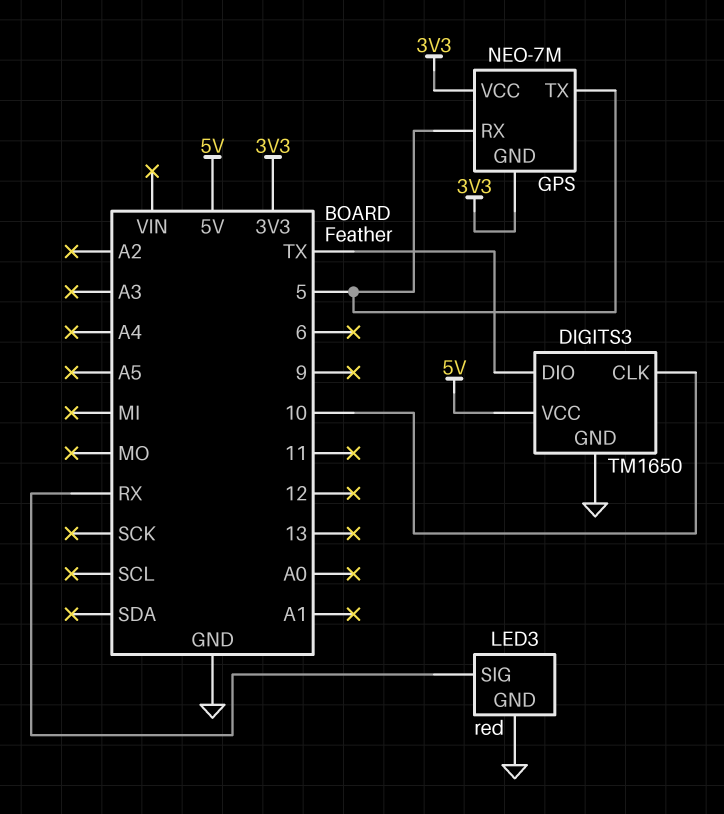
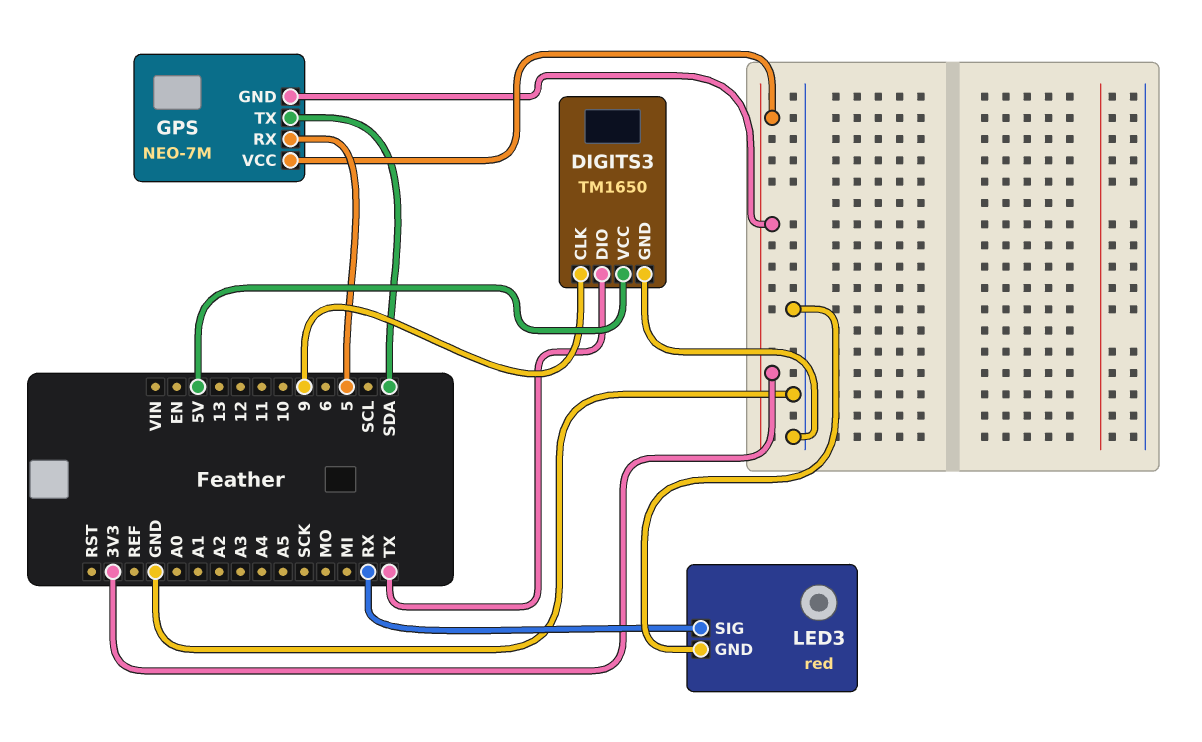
DIGITS3 pin CLK: 10 -> 9
GPS pin TX: 5 -> SDA

